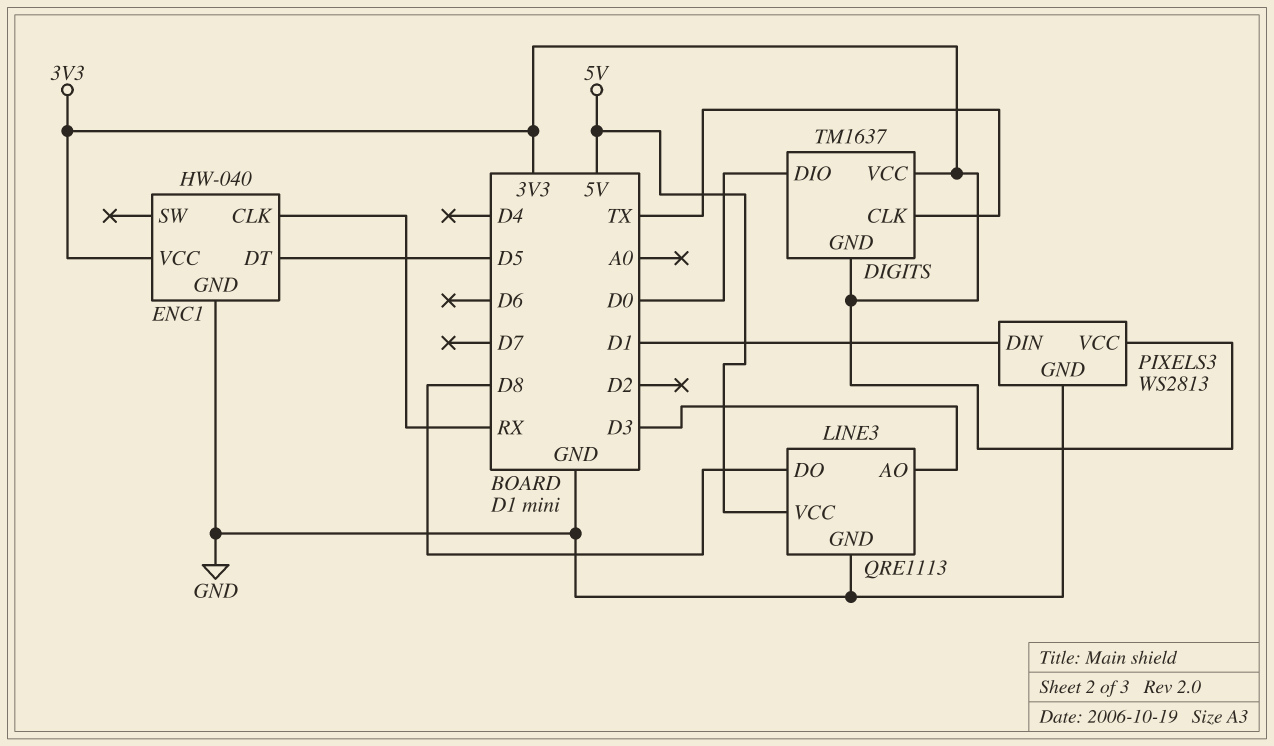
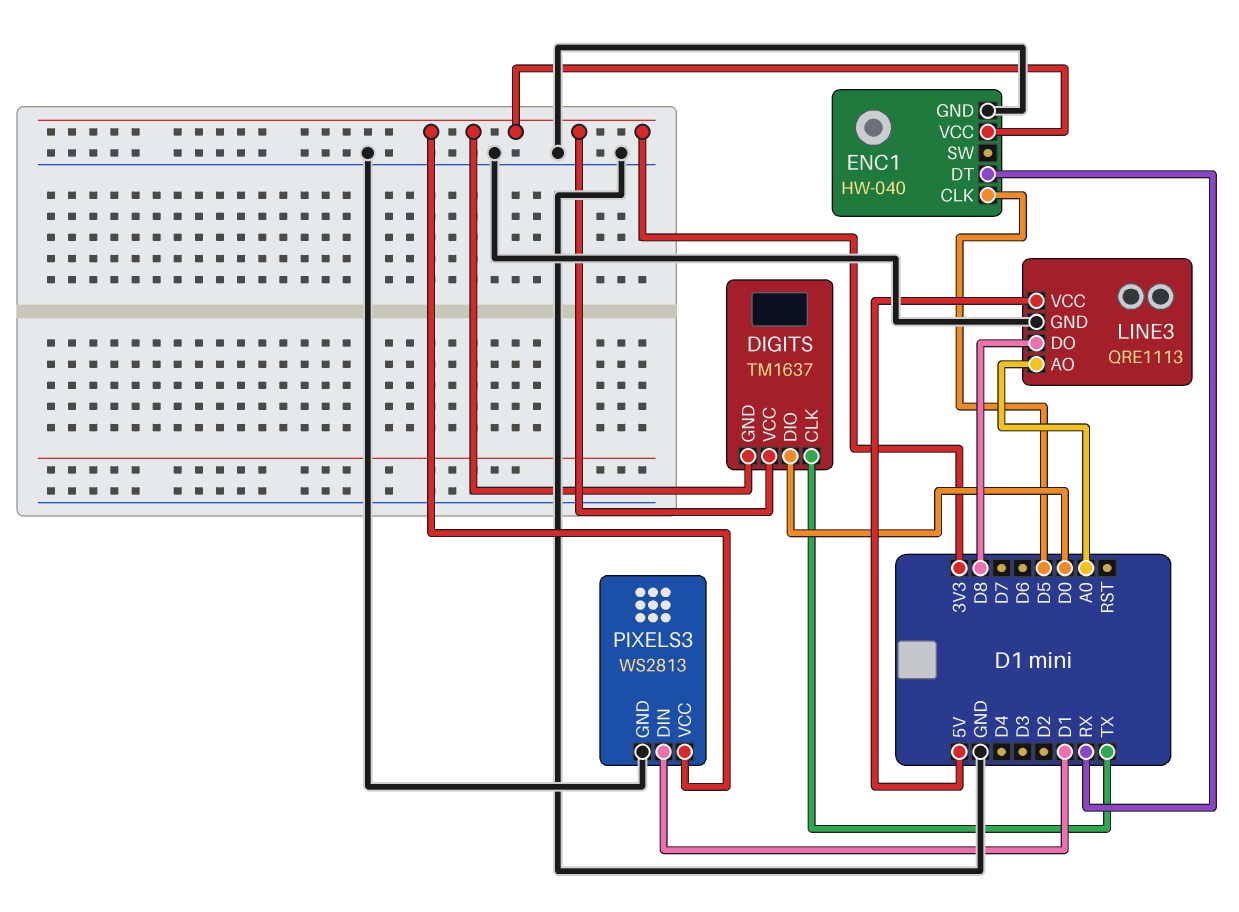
ENC1 pin CLK: RX -> D5
ENC1 pin DT: D5 -> RX
LINE3 pin AO: D3 -> A0

